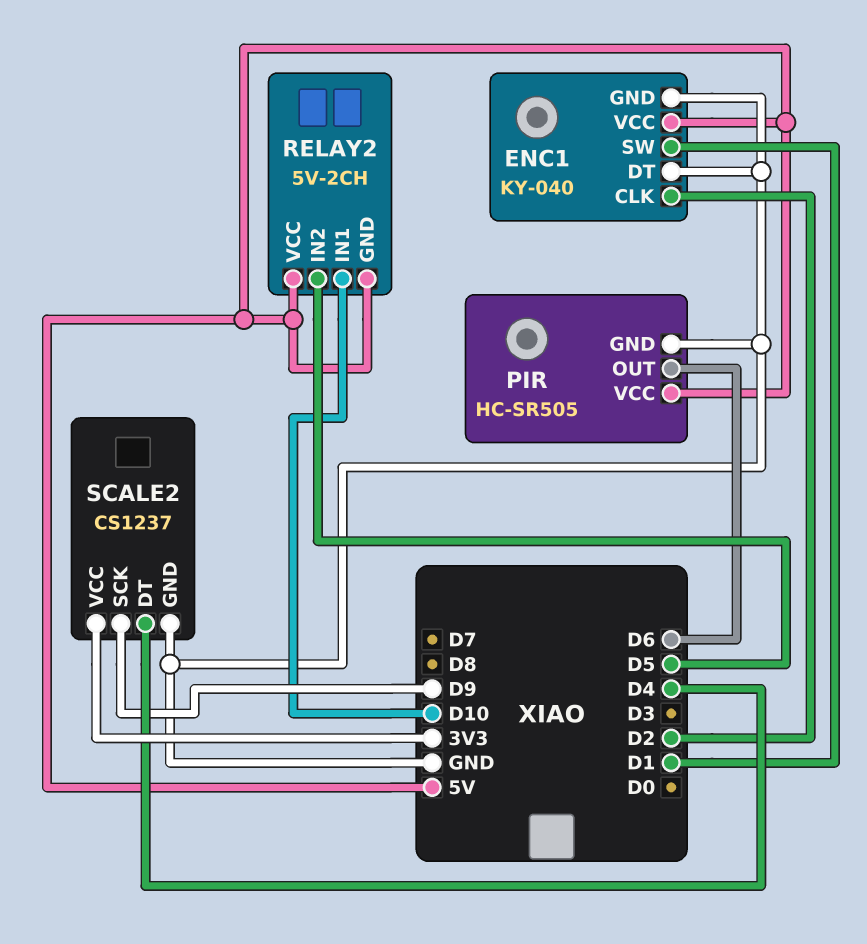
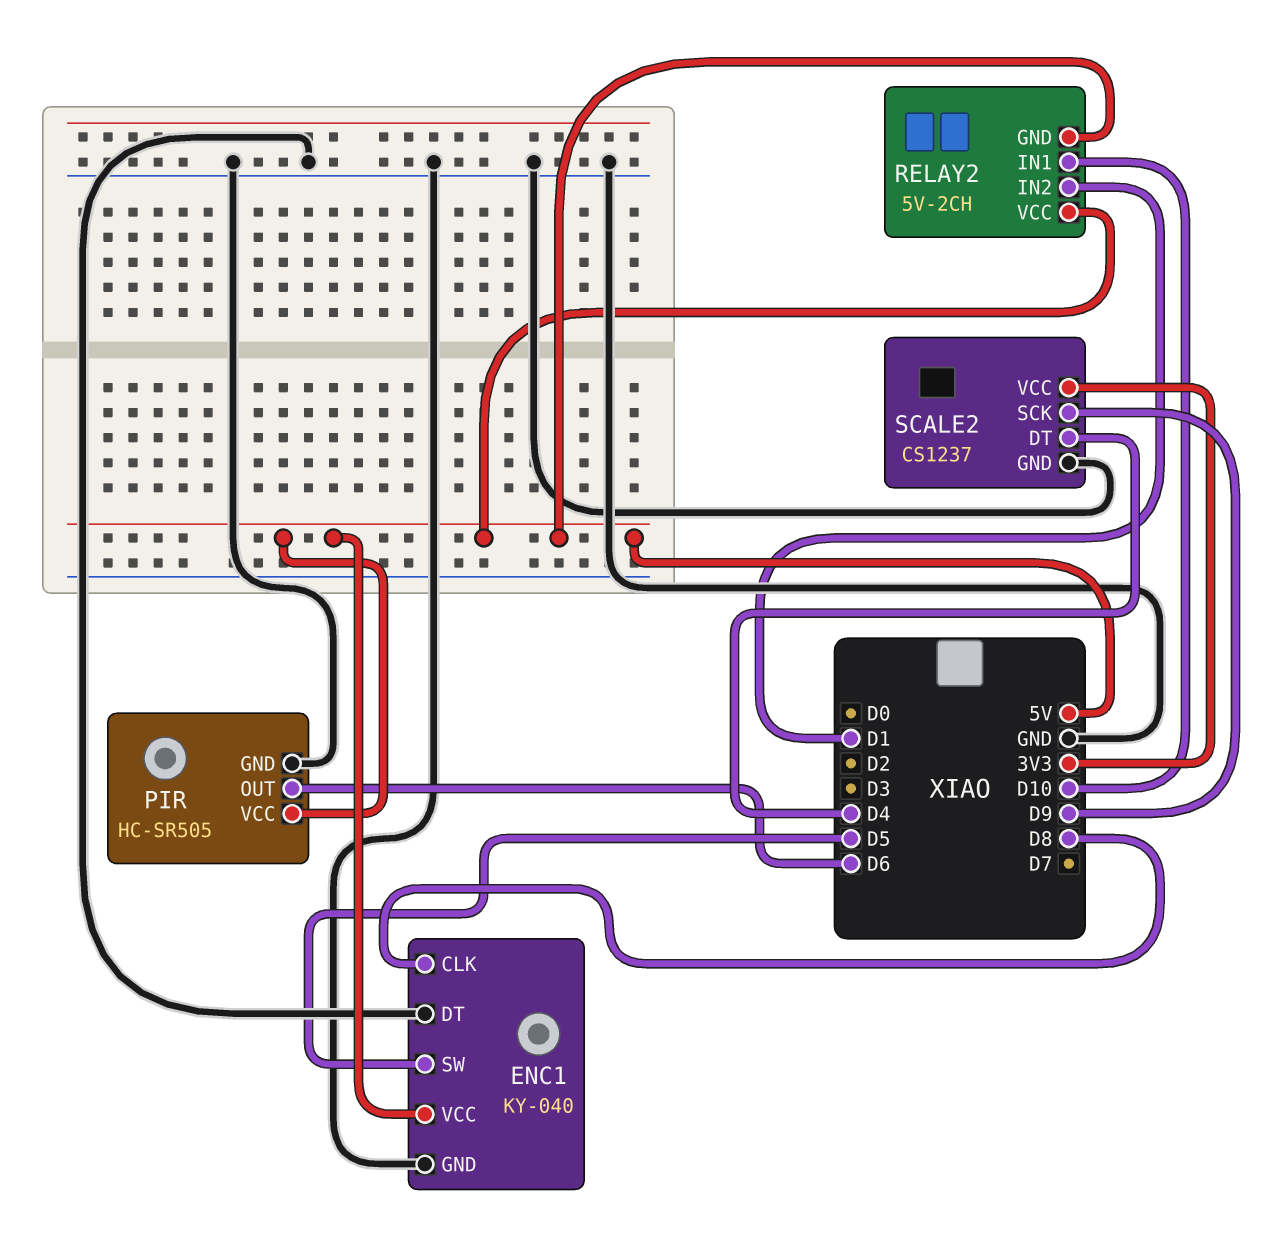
ENC1 pin CLK: D2 -> D8
ENC1 pin SW: D1 -> D5
RELAY2 pin IN2: D5 -> D1

